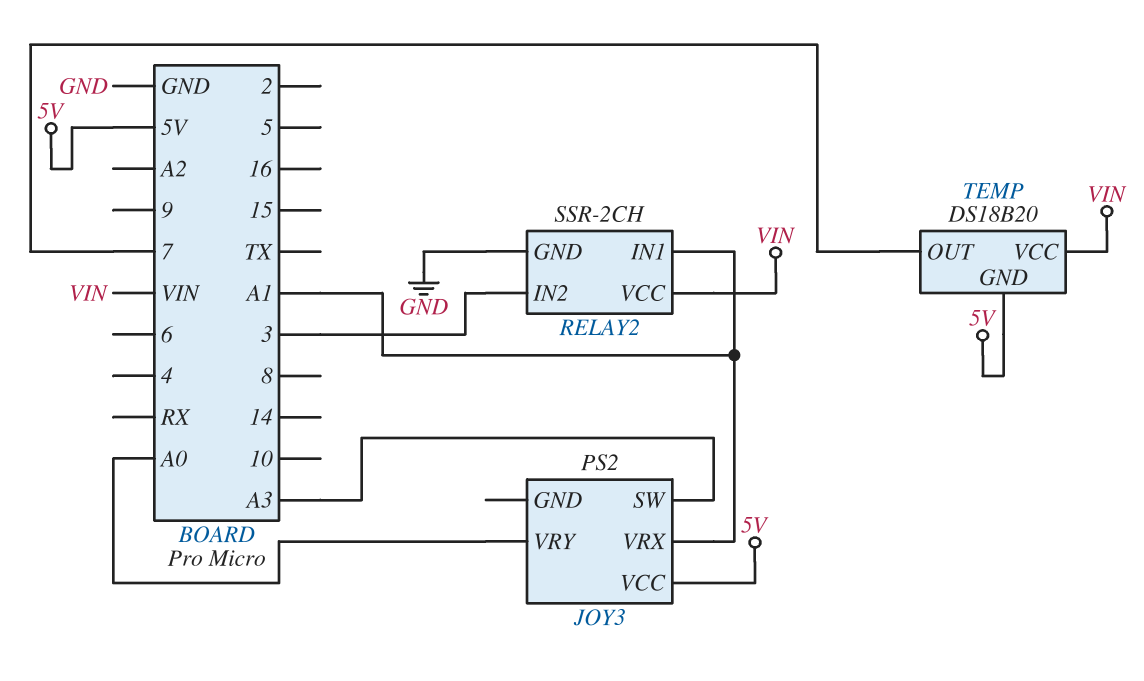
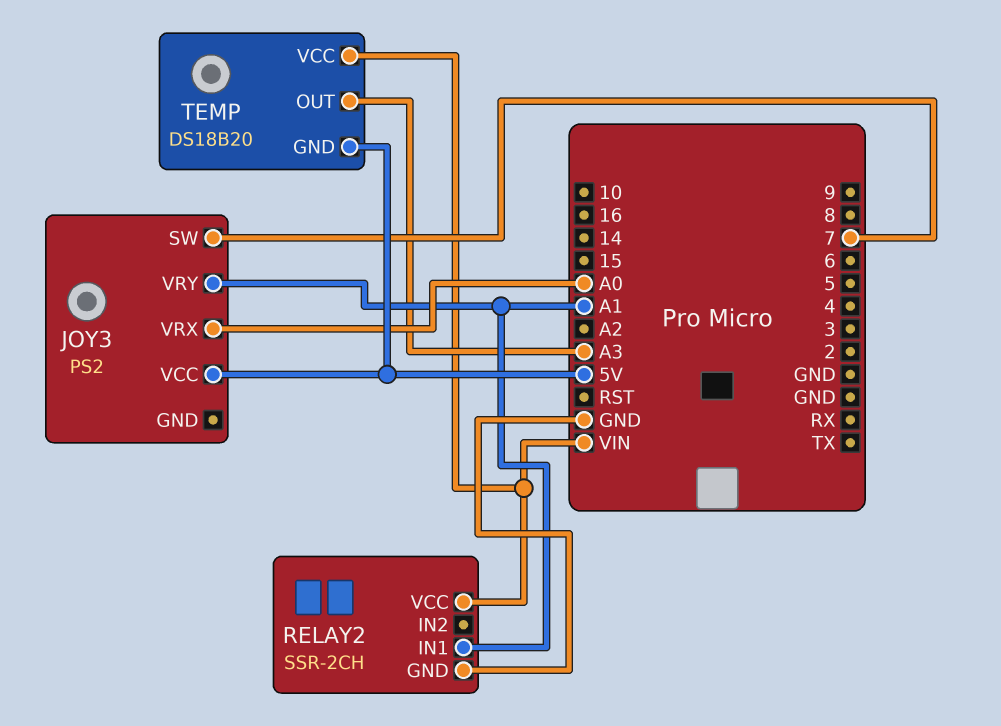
JOY3 pin SW: A3 -> 7
JOY3 pin VRX: A1 -> A0
JOY3 pin VRY: A0 -> A1
RELAY2 pin IN2: 3 -> none
TEMP pin OUT: 7 -> A3

